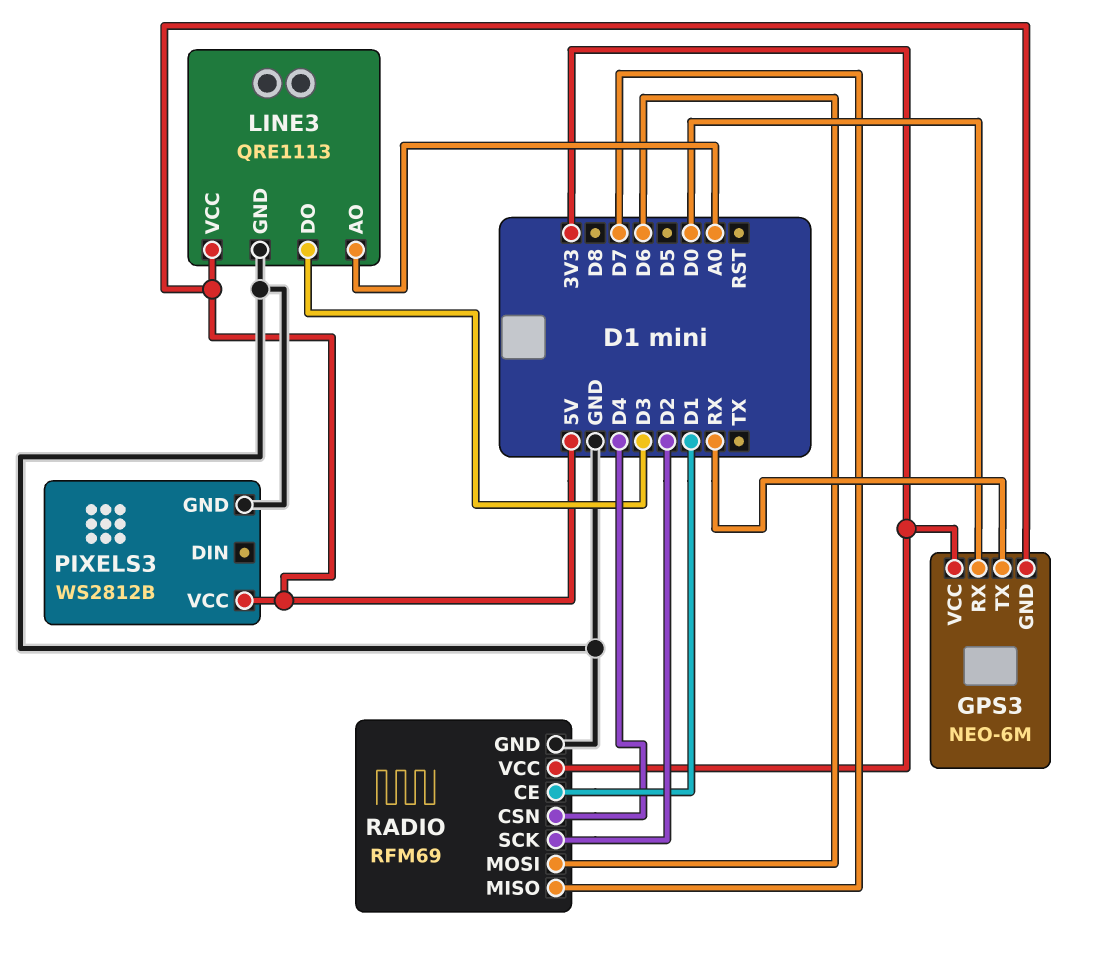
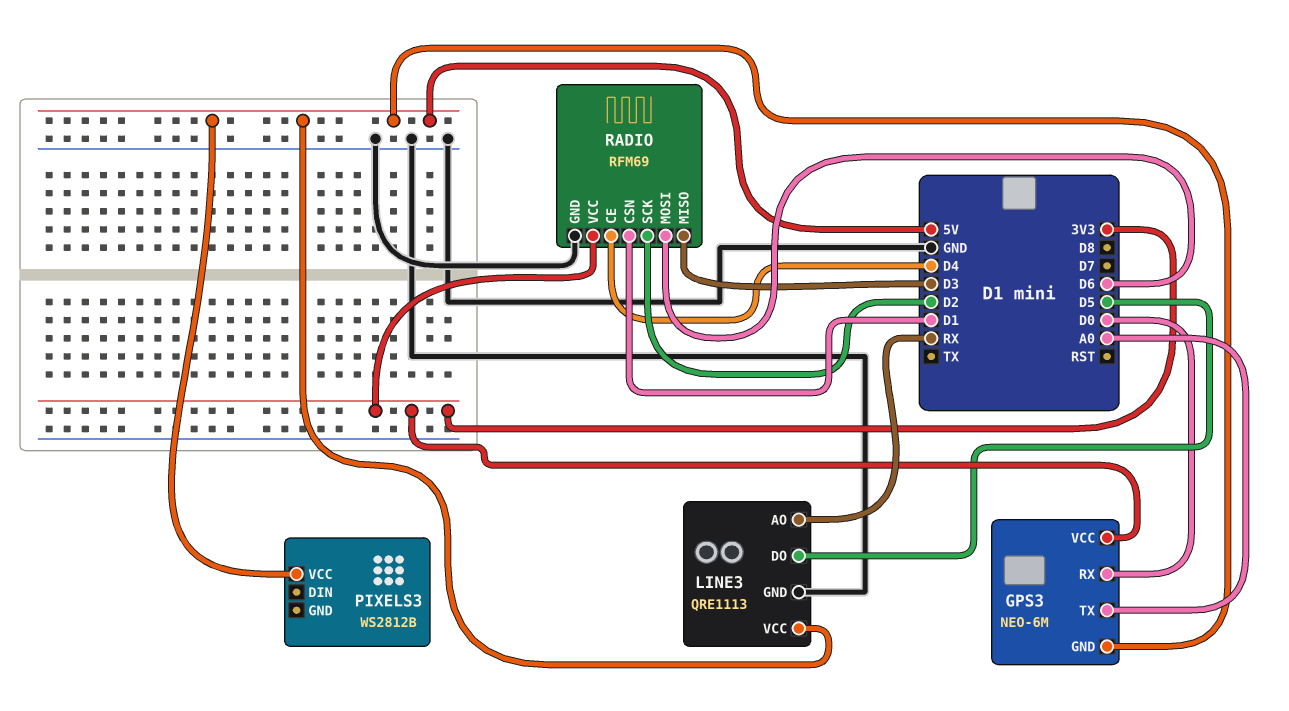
GPS3 pin TX: RX -> A0
LINE3 pin AO: A0 -> RX
LINE3 pin DO: D3 -> D5
PIXELS3 pin GND: GND -> none
RADIO pin CE: D1 -> D4
RADIO pin CSN: D4 -> D1
RADIO pin MISO: D7 -> D3

